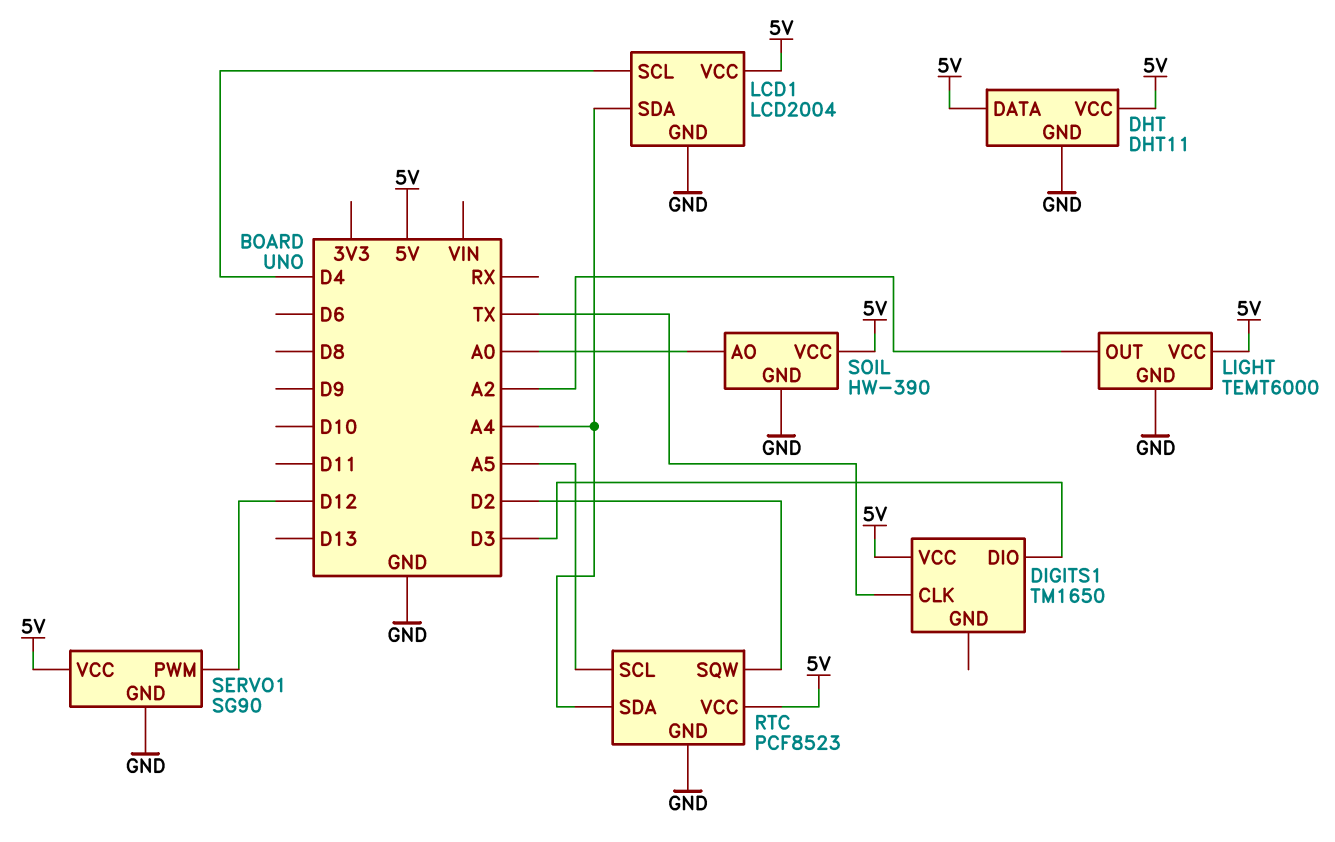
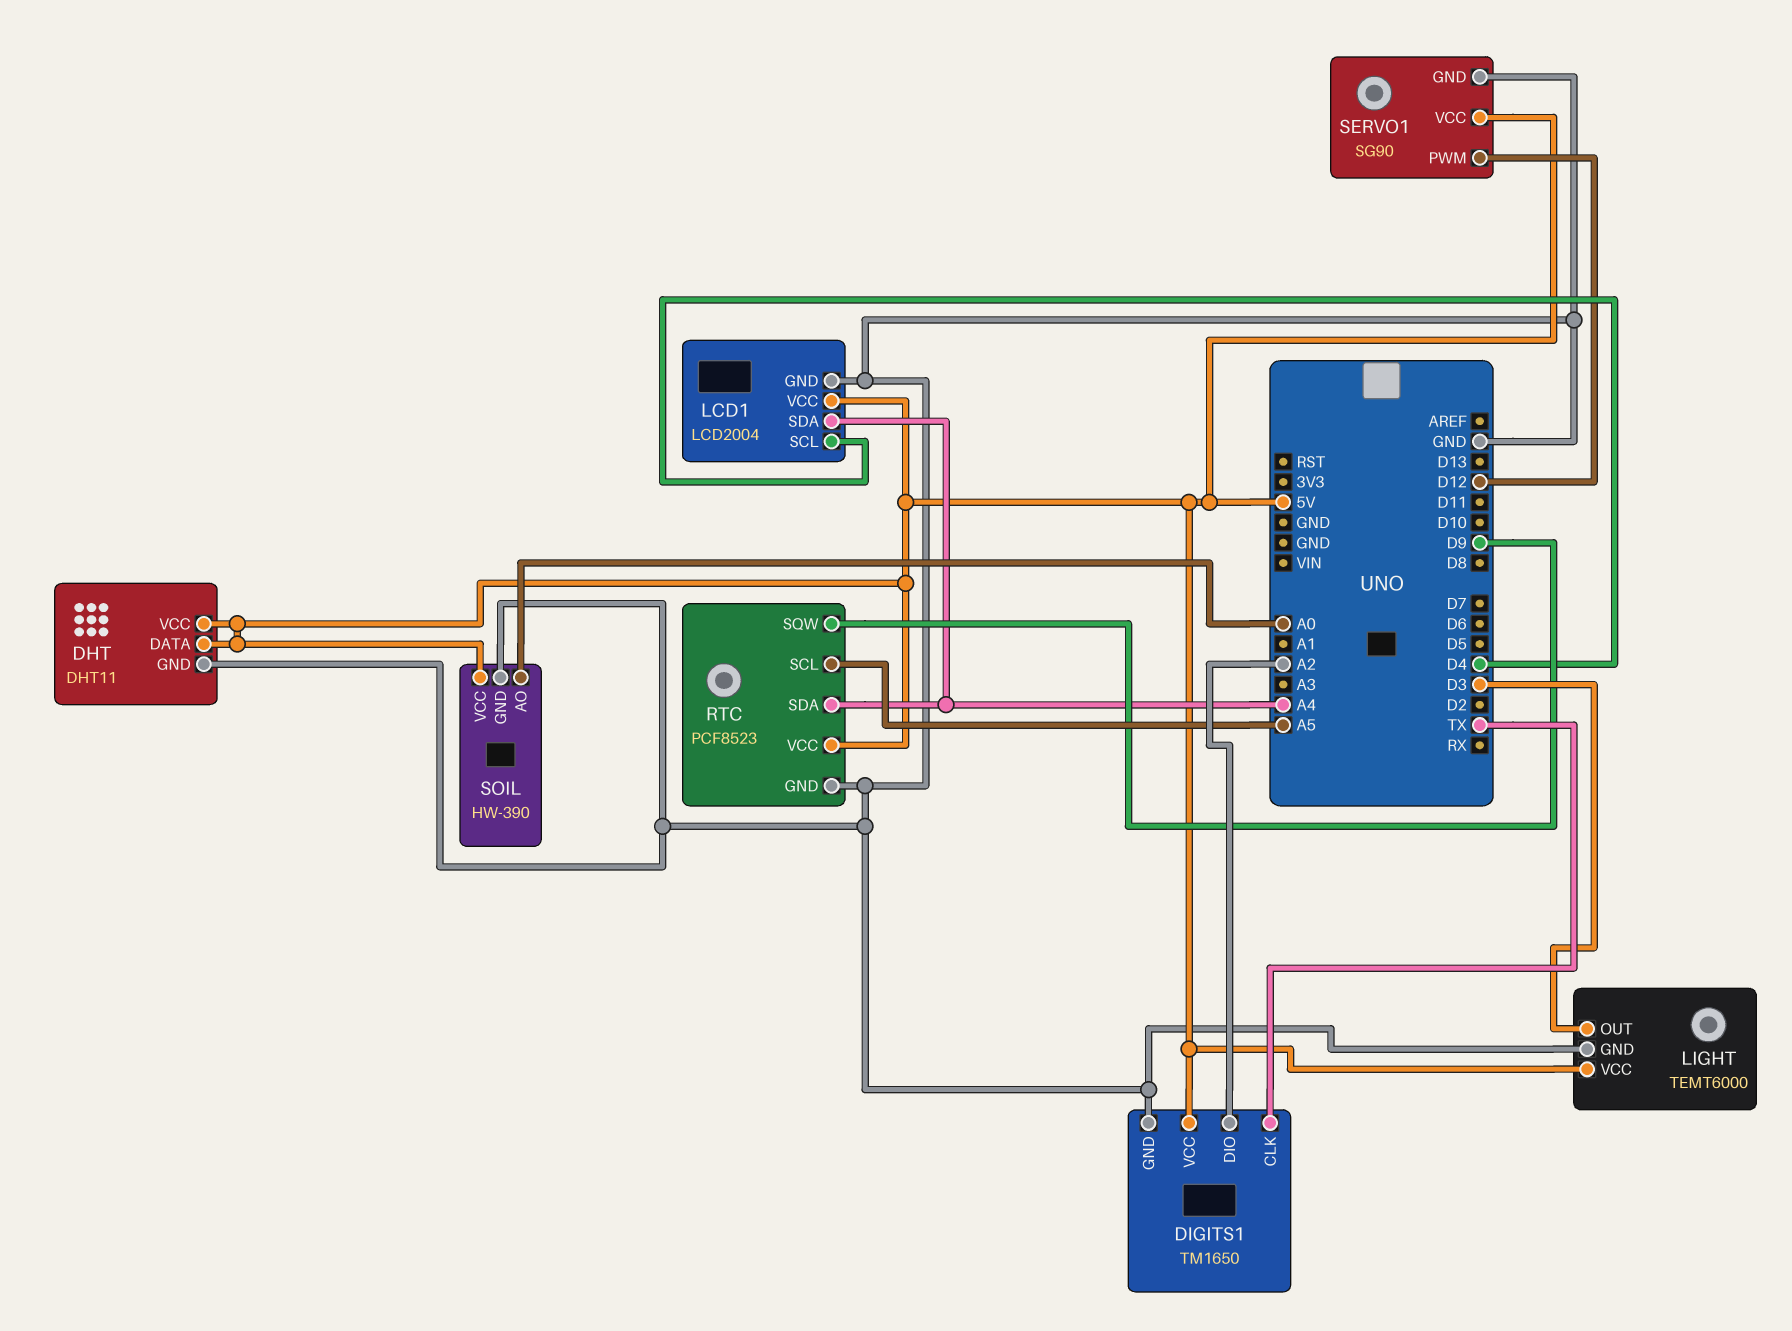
DIGITS1 pin DIO: D3 -> A2
DIGITS1 pin GND: none -> GND
LIGHT pin OUT: A2 -> D3
RTC pin SQW: D2 -> D9

